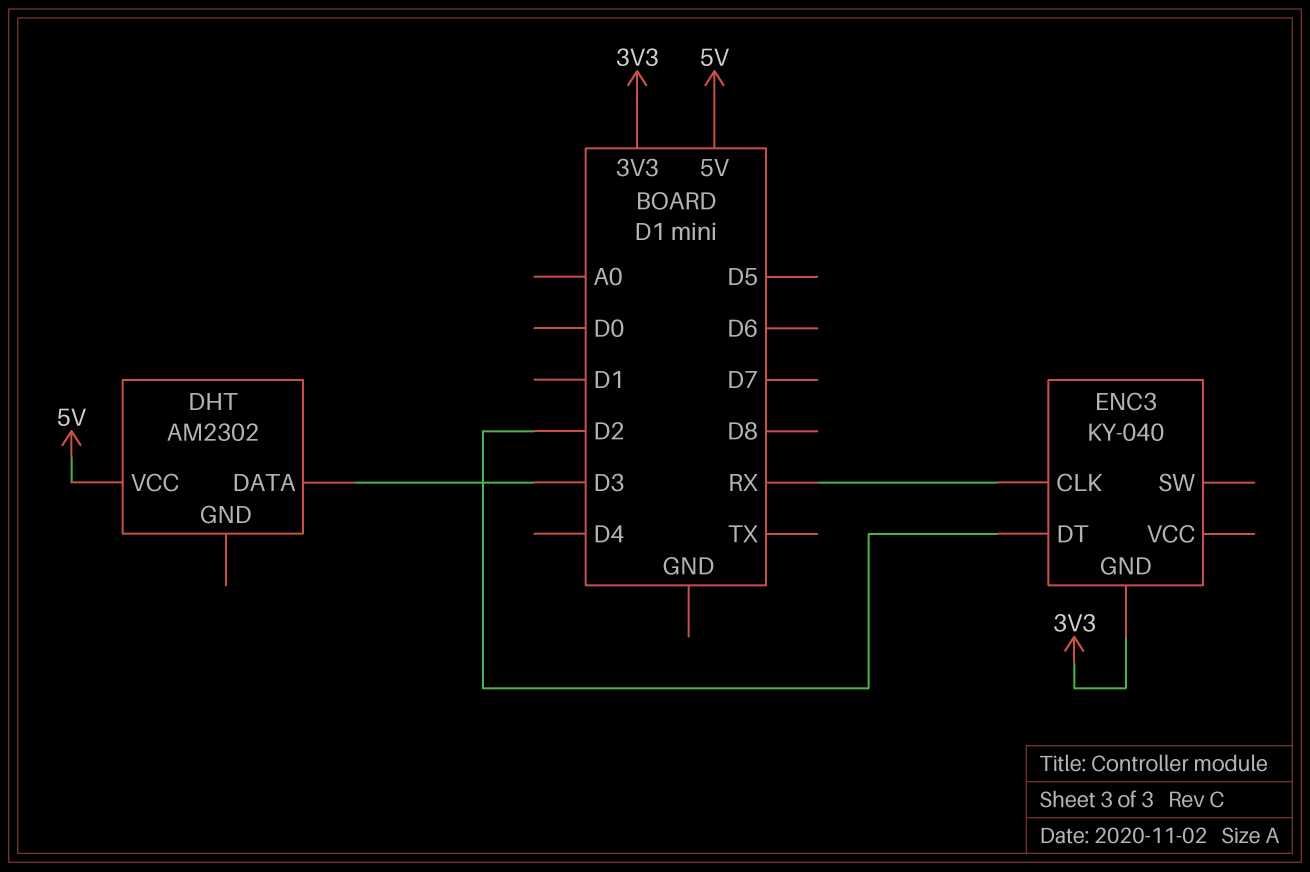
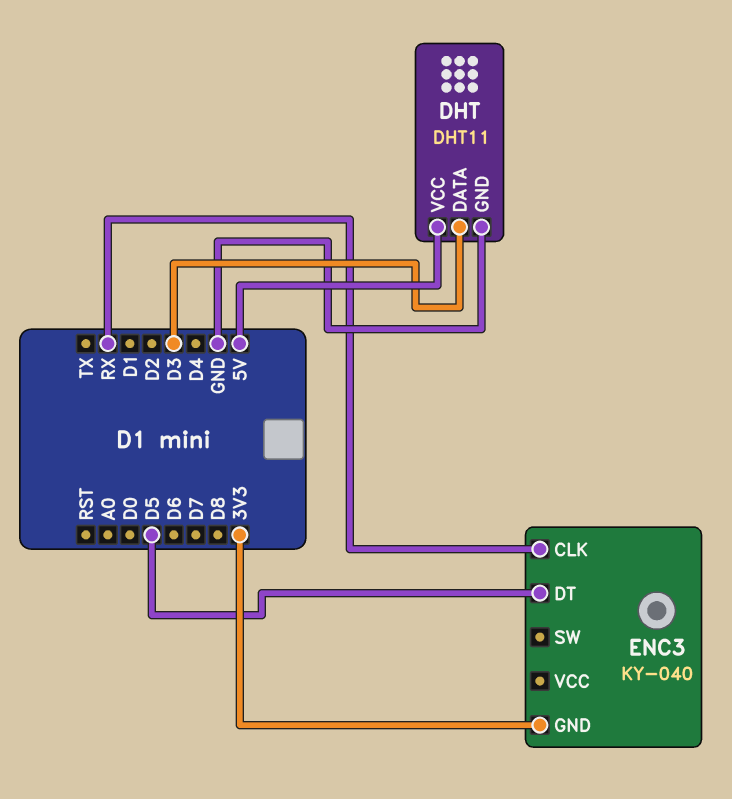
DHT: AM2302 -> DHT11
DHT pin GND: none -> GND
ENC3 pin DT: D2 -> D5

